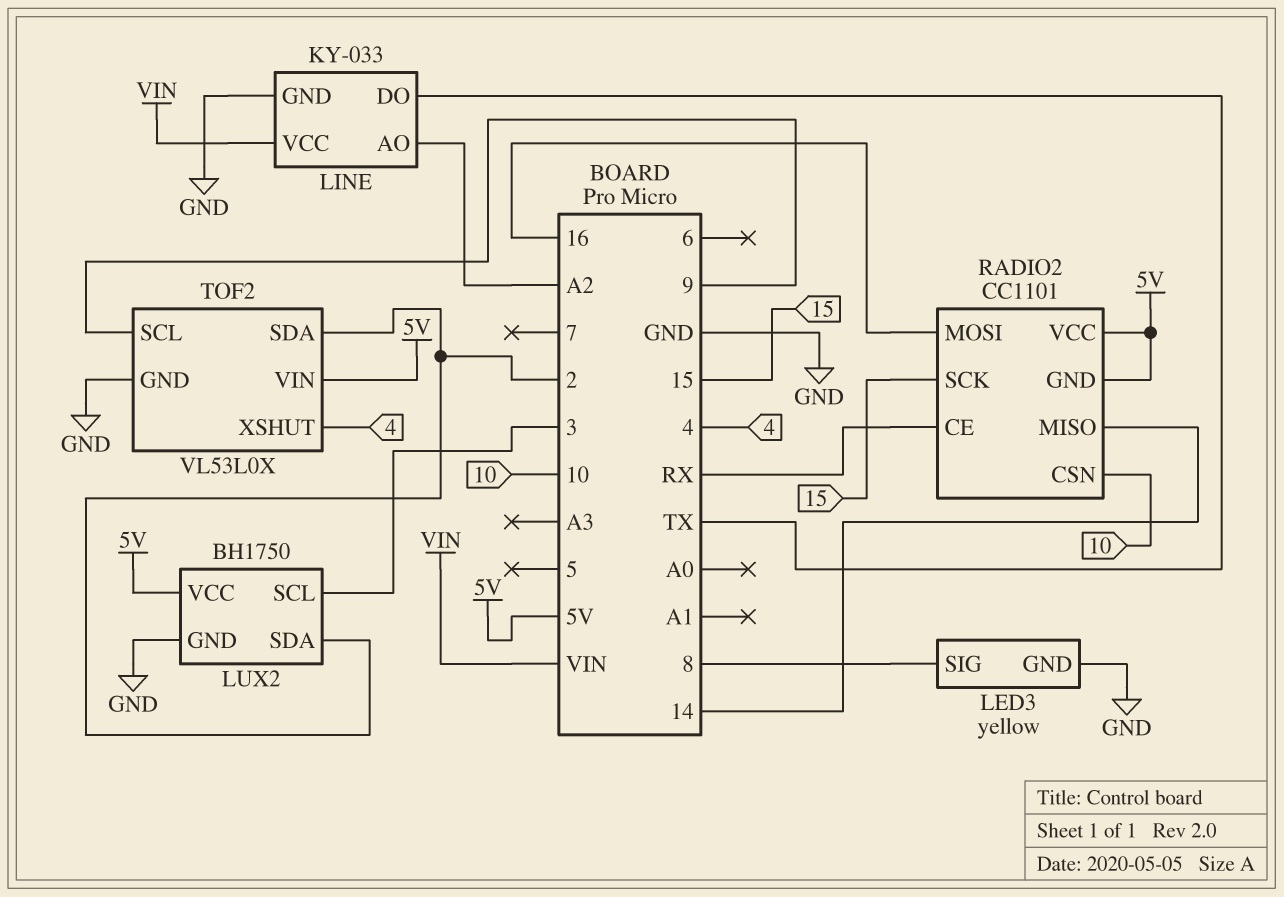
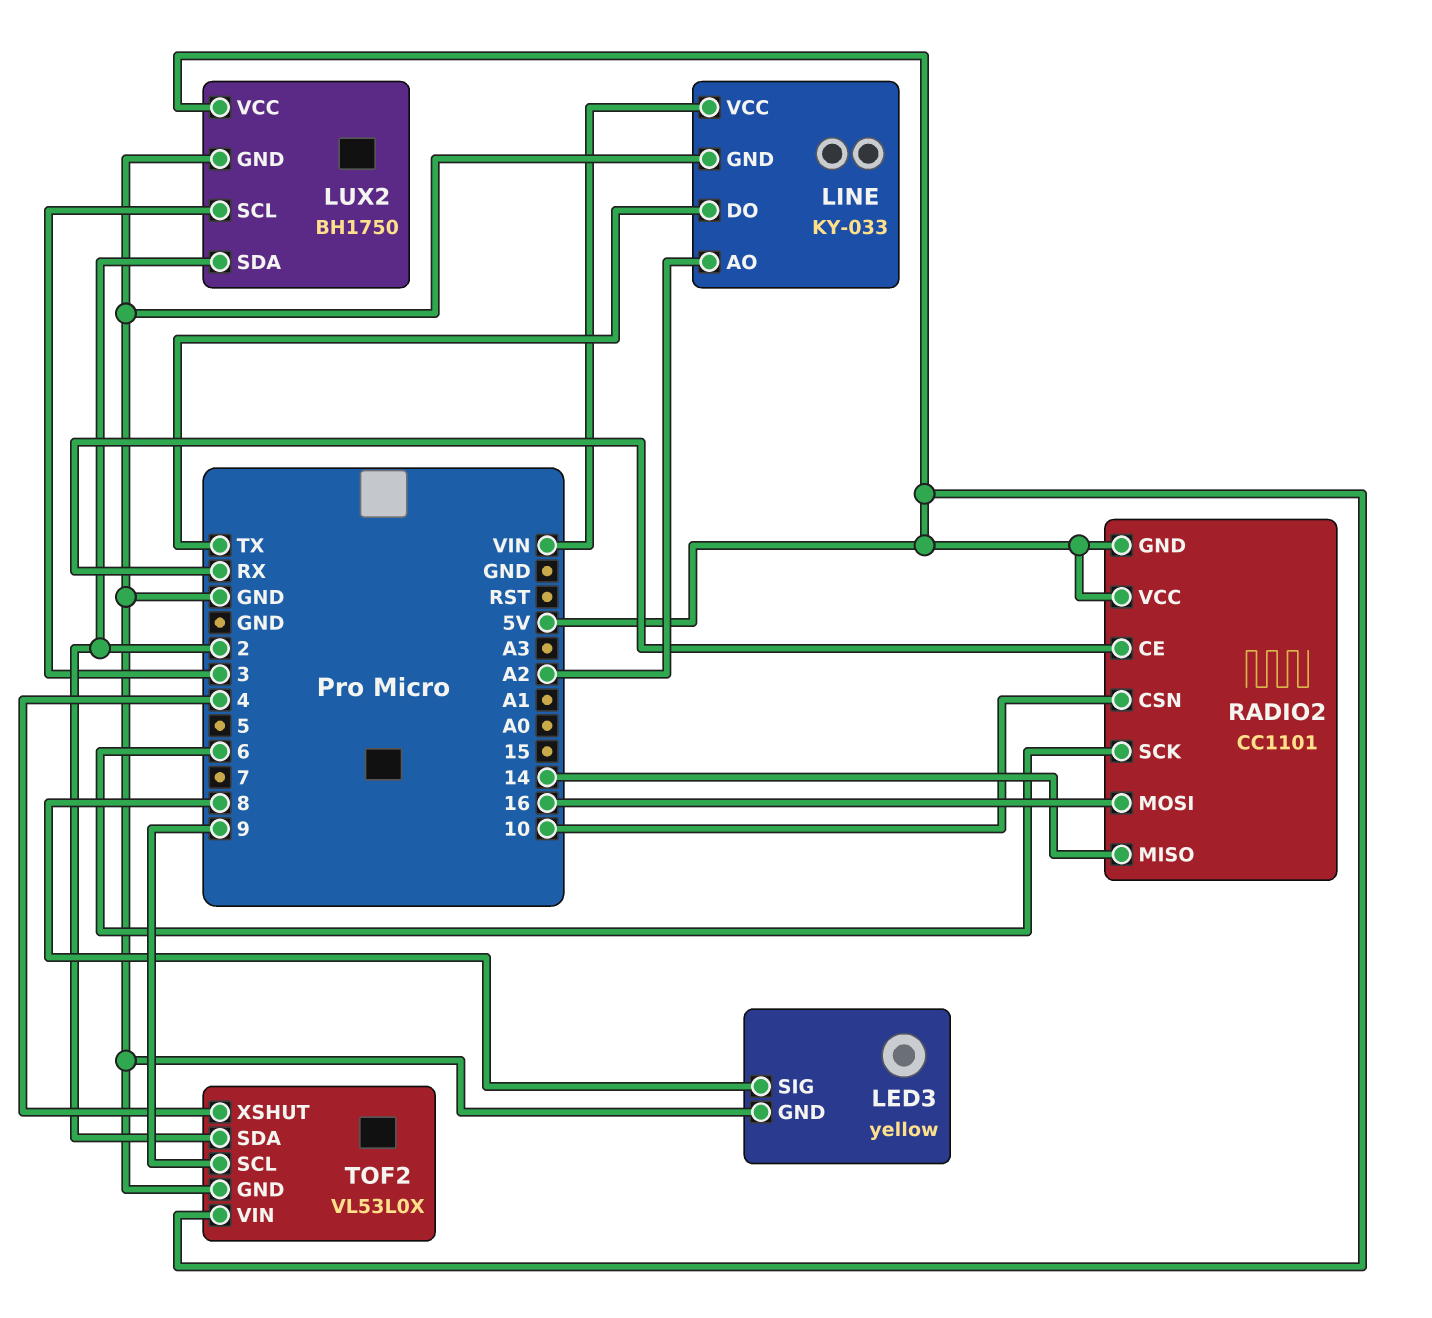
RADIO2 pin SCK: 15 -> 6

